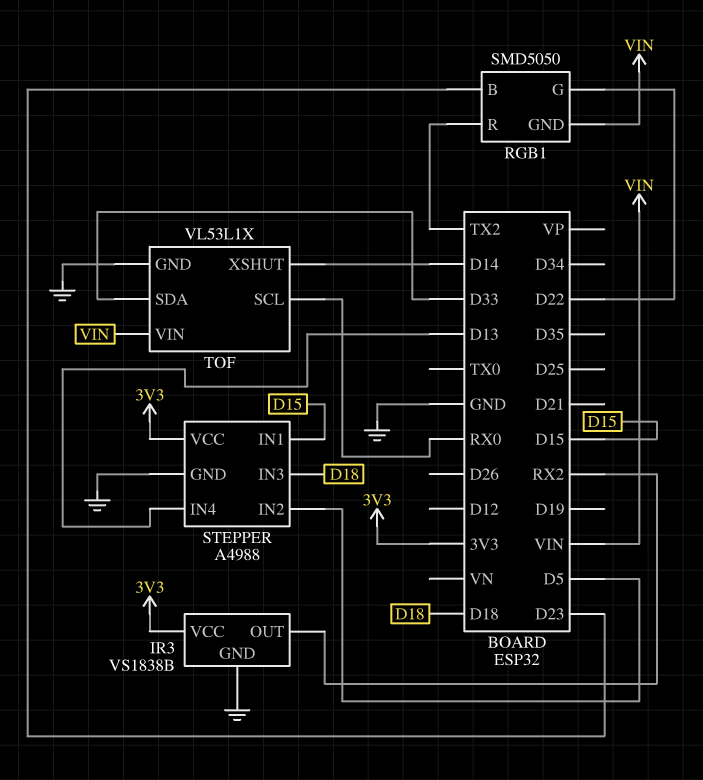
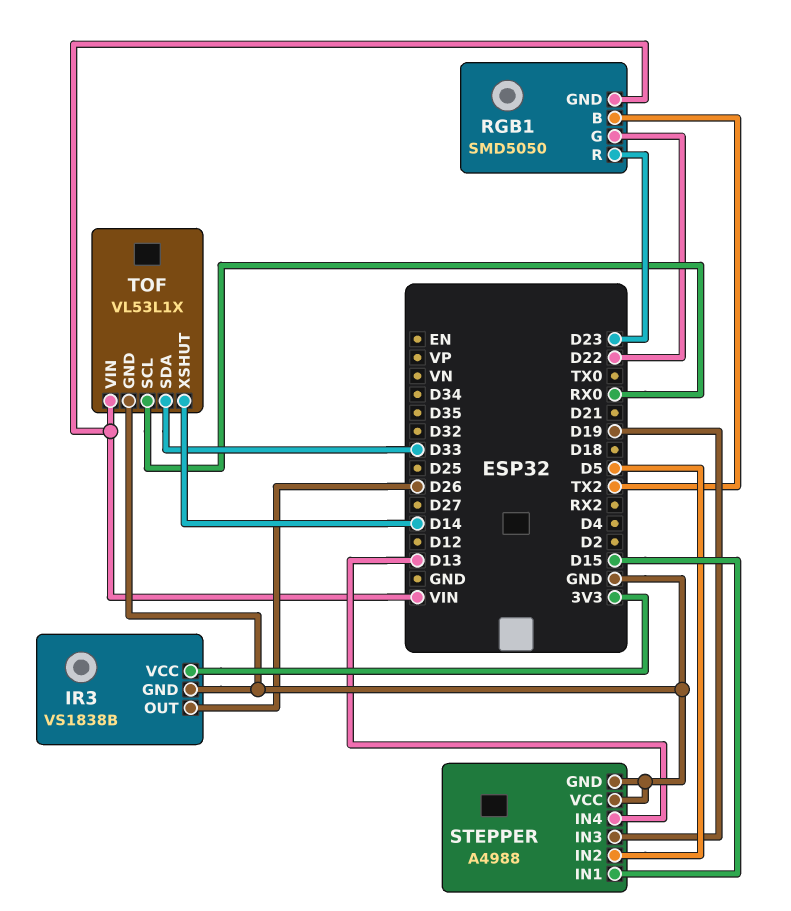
IR3 pin OUT: RX2 -> D26
RGB1 pin B: D23 -> TX2
RGB1 pin R: TX2 -> D23
STEPPER pin IN3: D18 -> D19
STEPPER pin VCC: 3V3 -> GND

